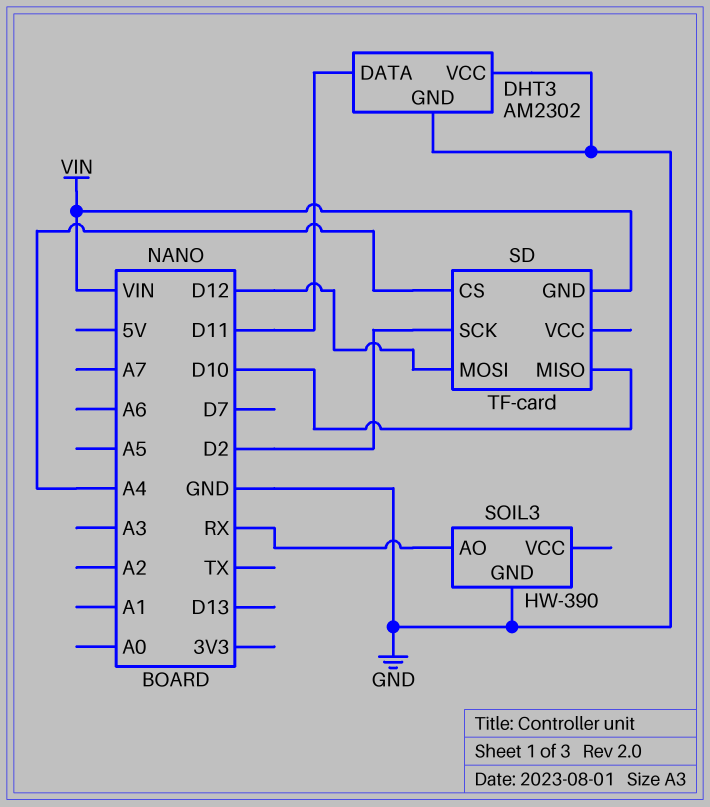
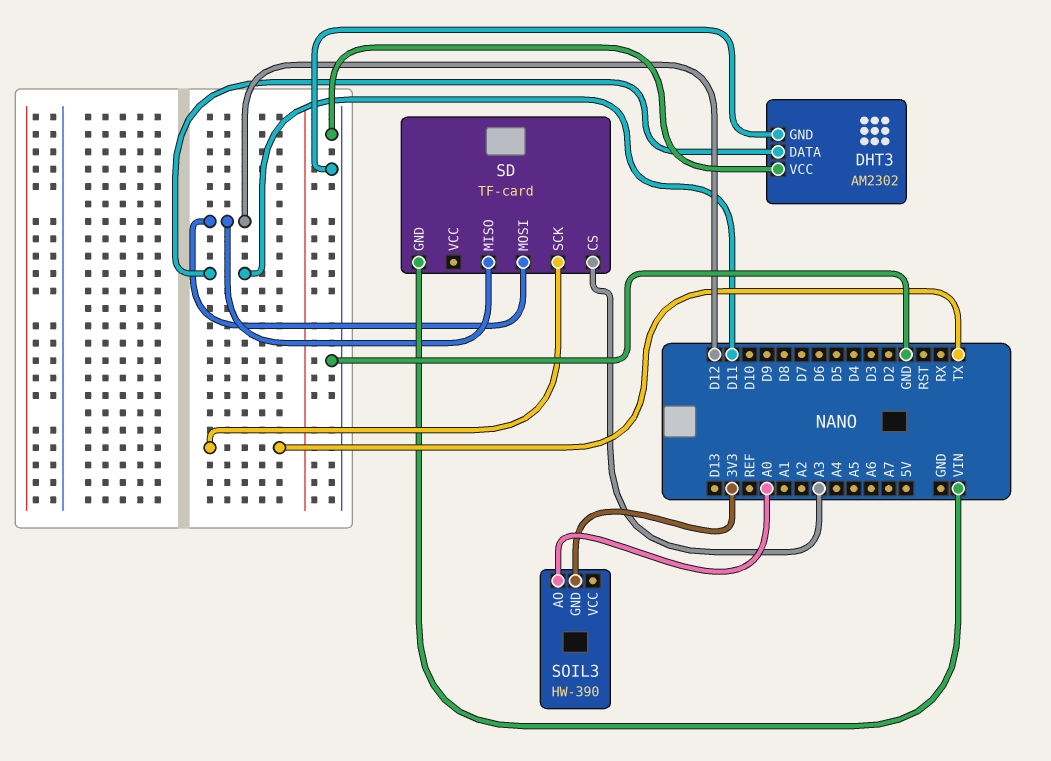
SD pin CS: A4 -> A3
SD pin MISO: D10 -> D12
SD pin SCK: D2 -> TX
SOIL3 pin AO: RX -> A0
SOIL3 pin GND: GND -> 3V3

